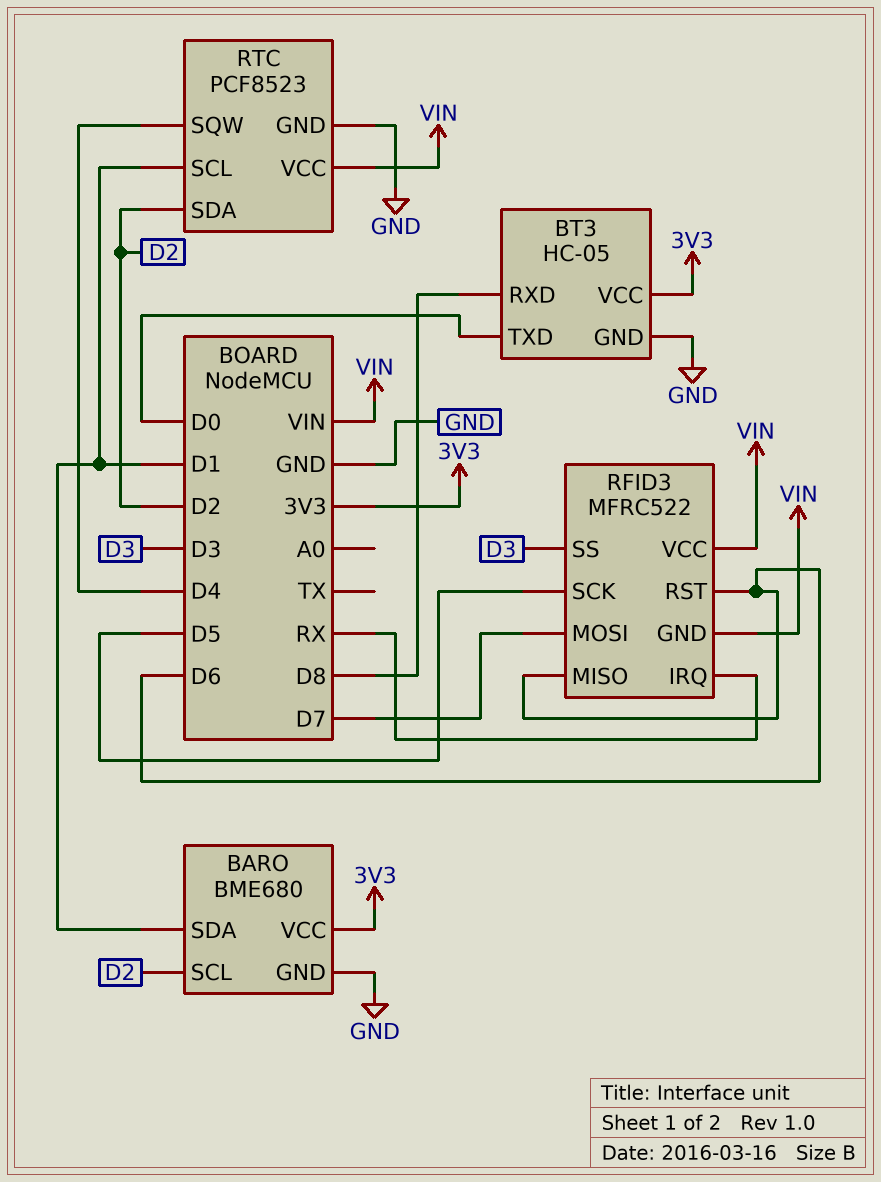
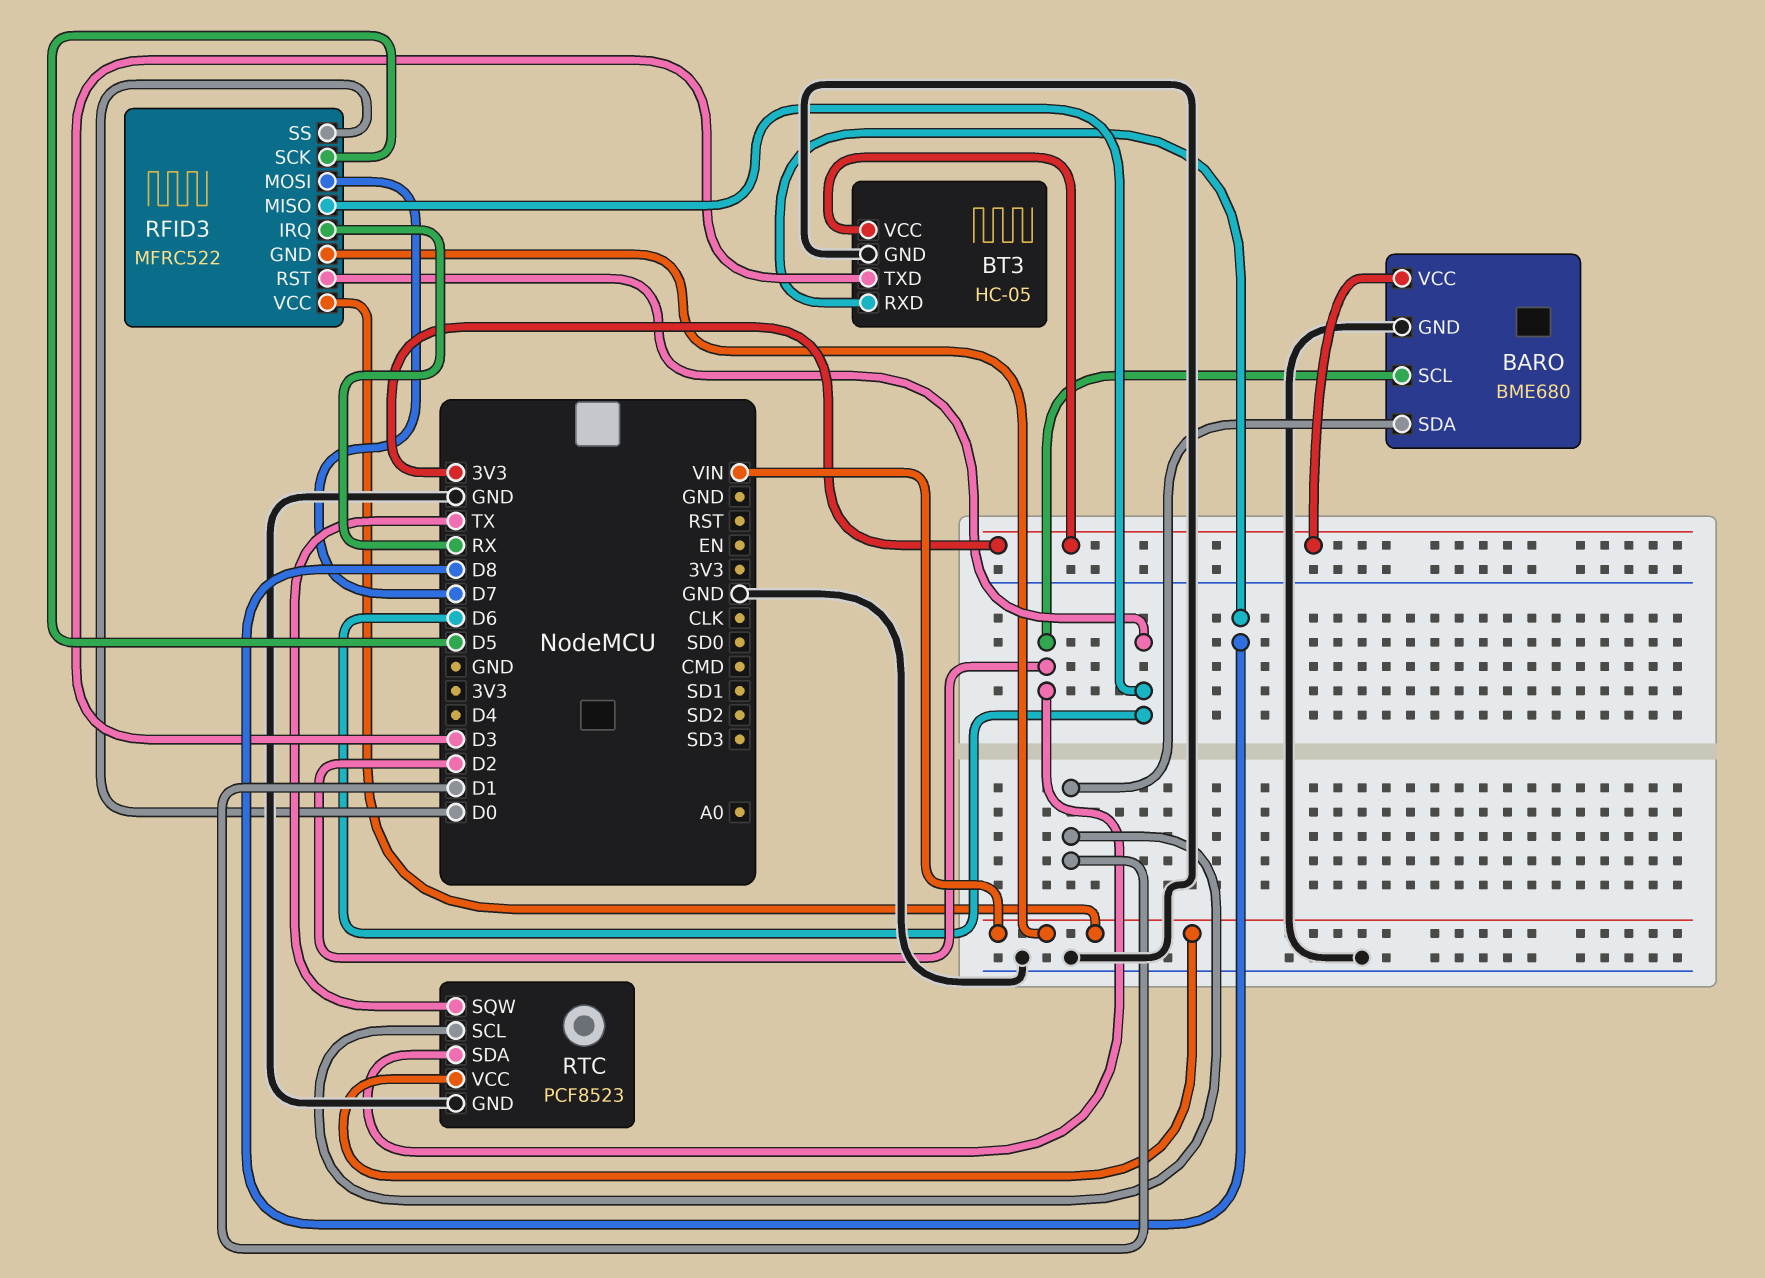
BT3 pin TXD: D0 -> D3
RFID3 pin SS: D3 -> D0
RTC pin SQW: D4 -> TX

